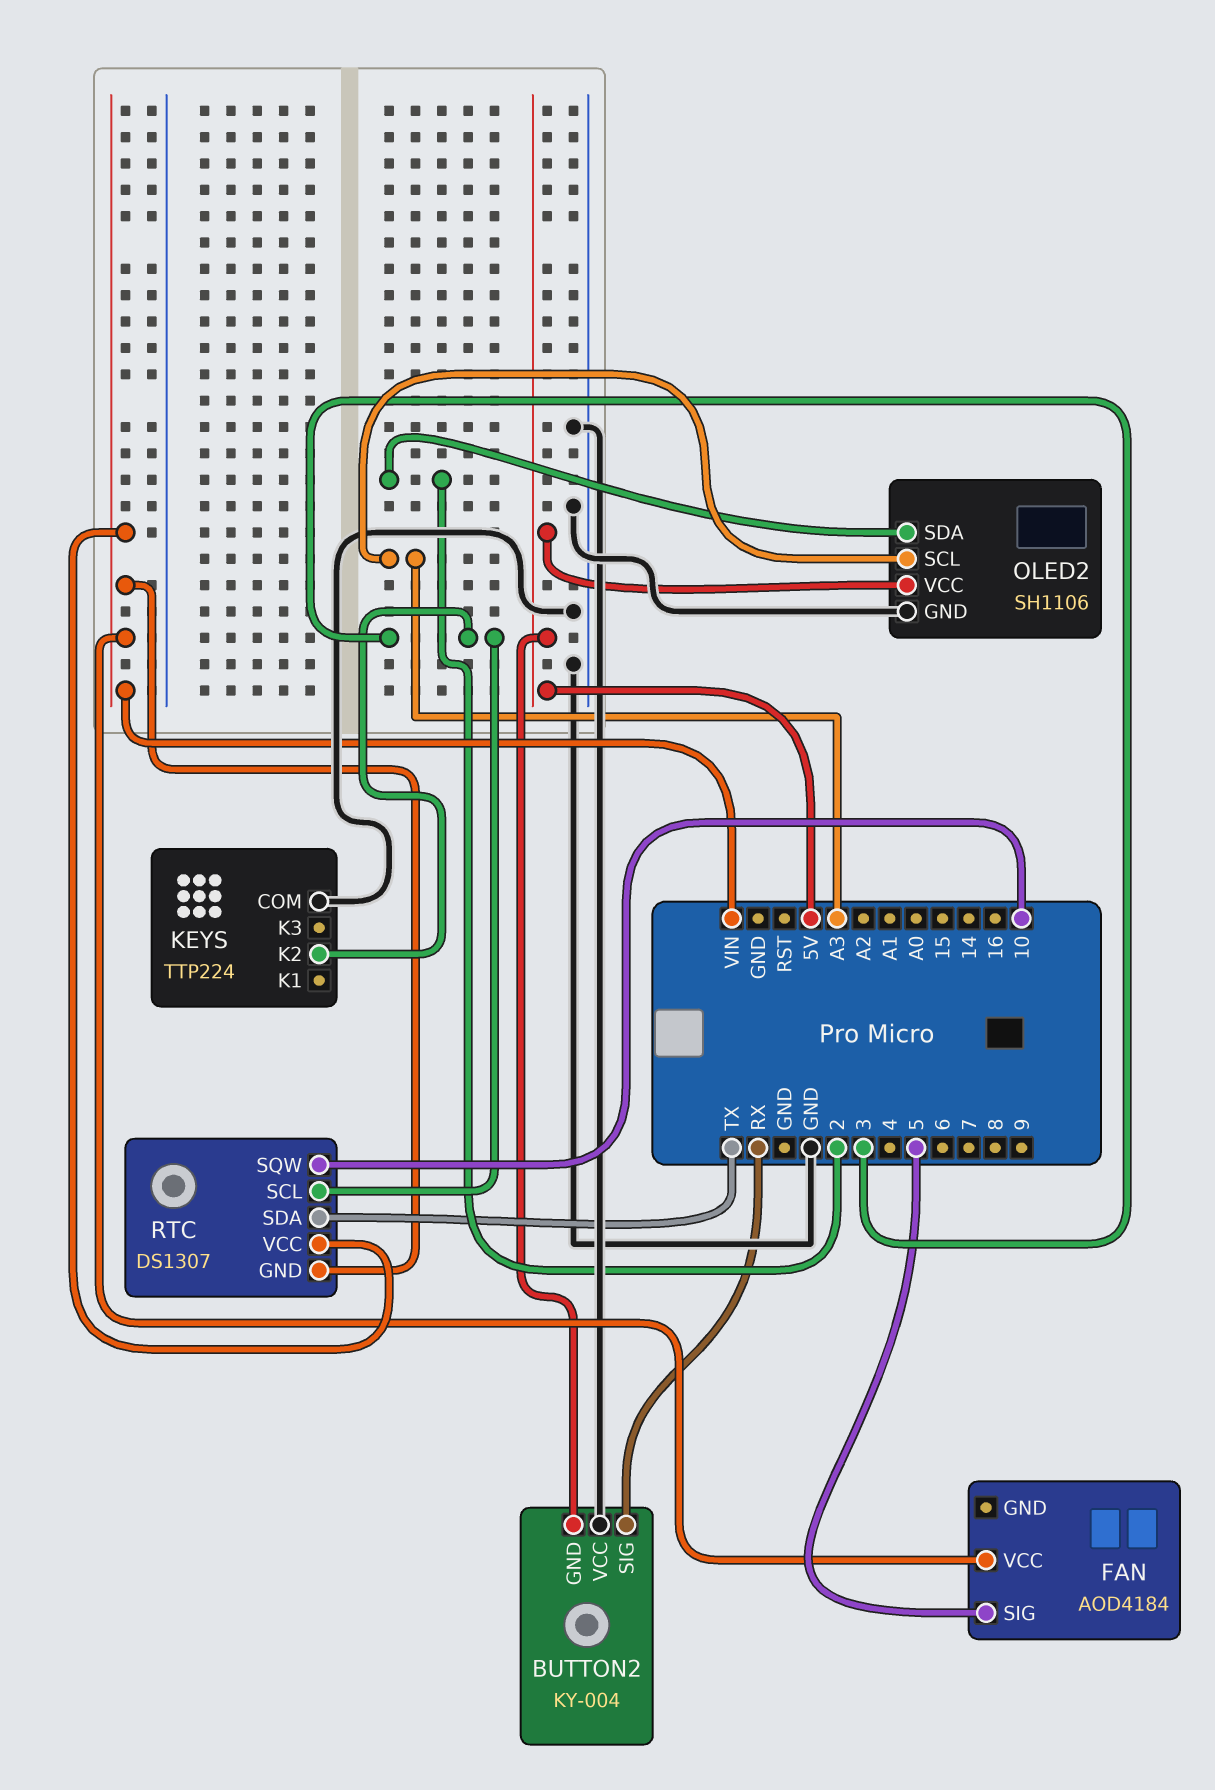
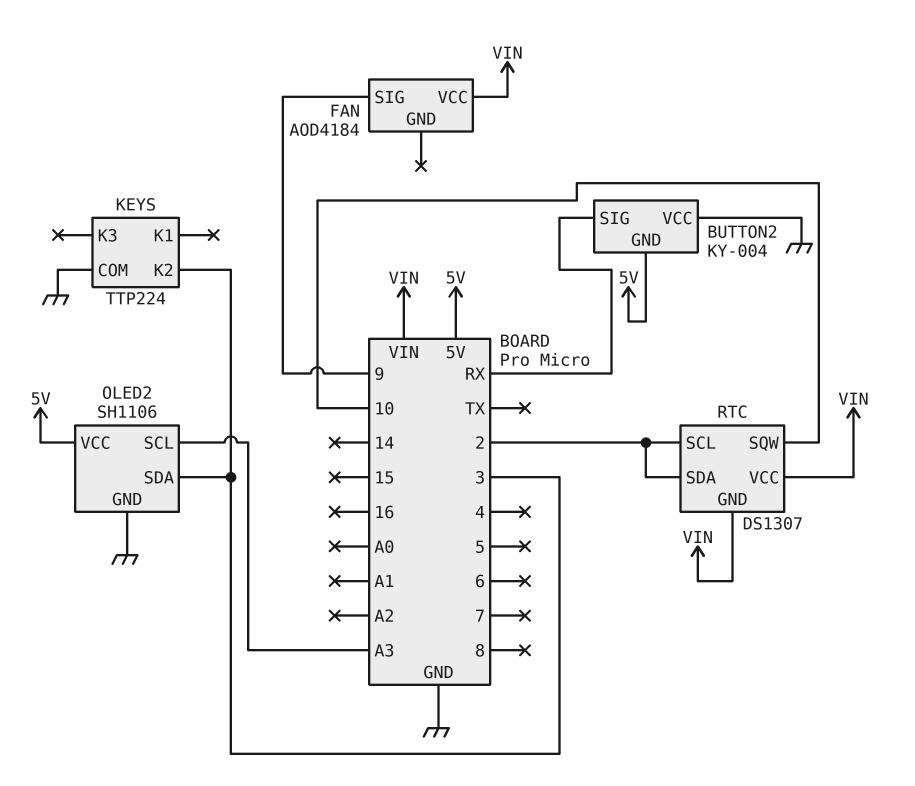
FAN pin SIG: 5 -> 9
OLED2 pin SDA: 2 -> 3
RTC pin SCL: 3 -> 2
RTC pin SDA: TX -> 2

